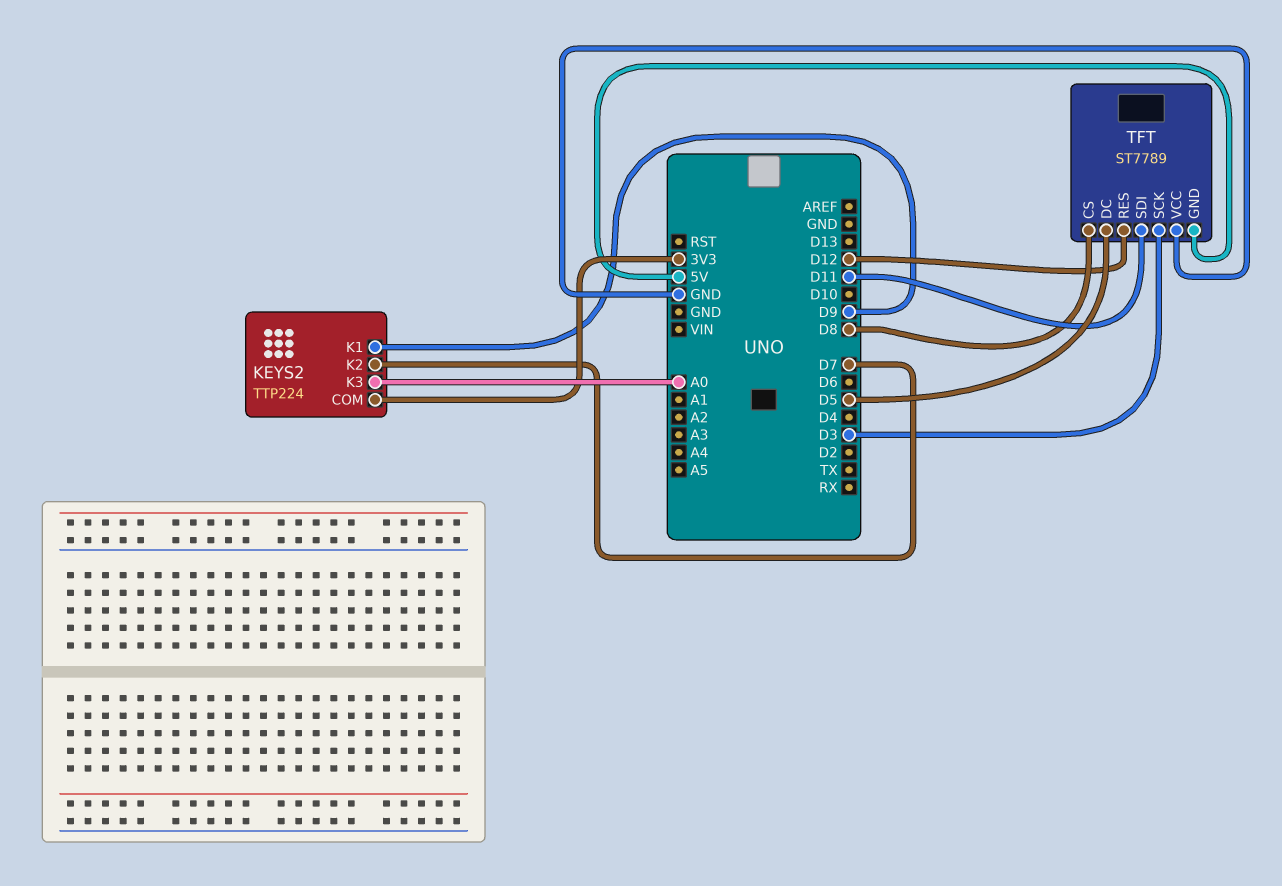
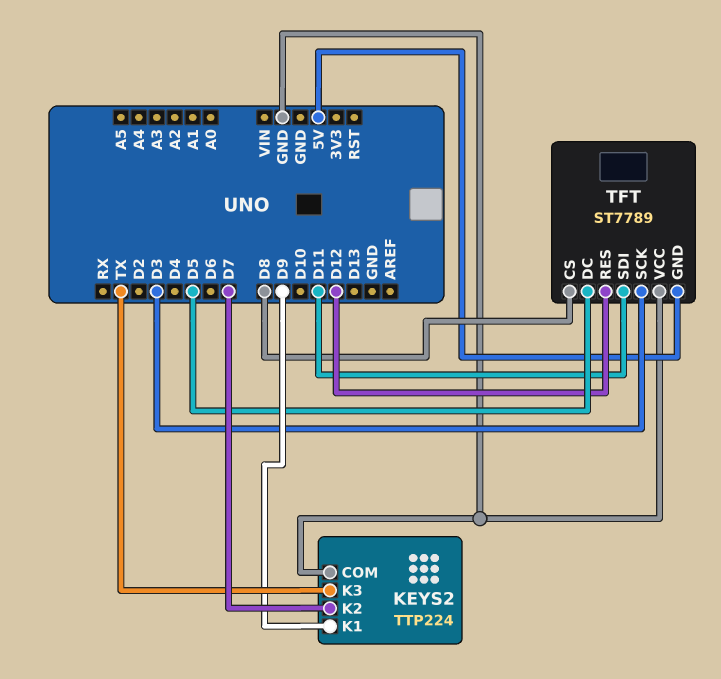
KEYS2 pin COM: 3V3 -> GND
KEYS2 pin K3: A0 -> TX

